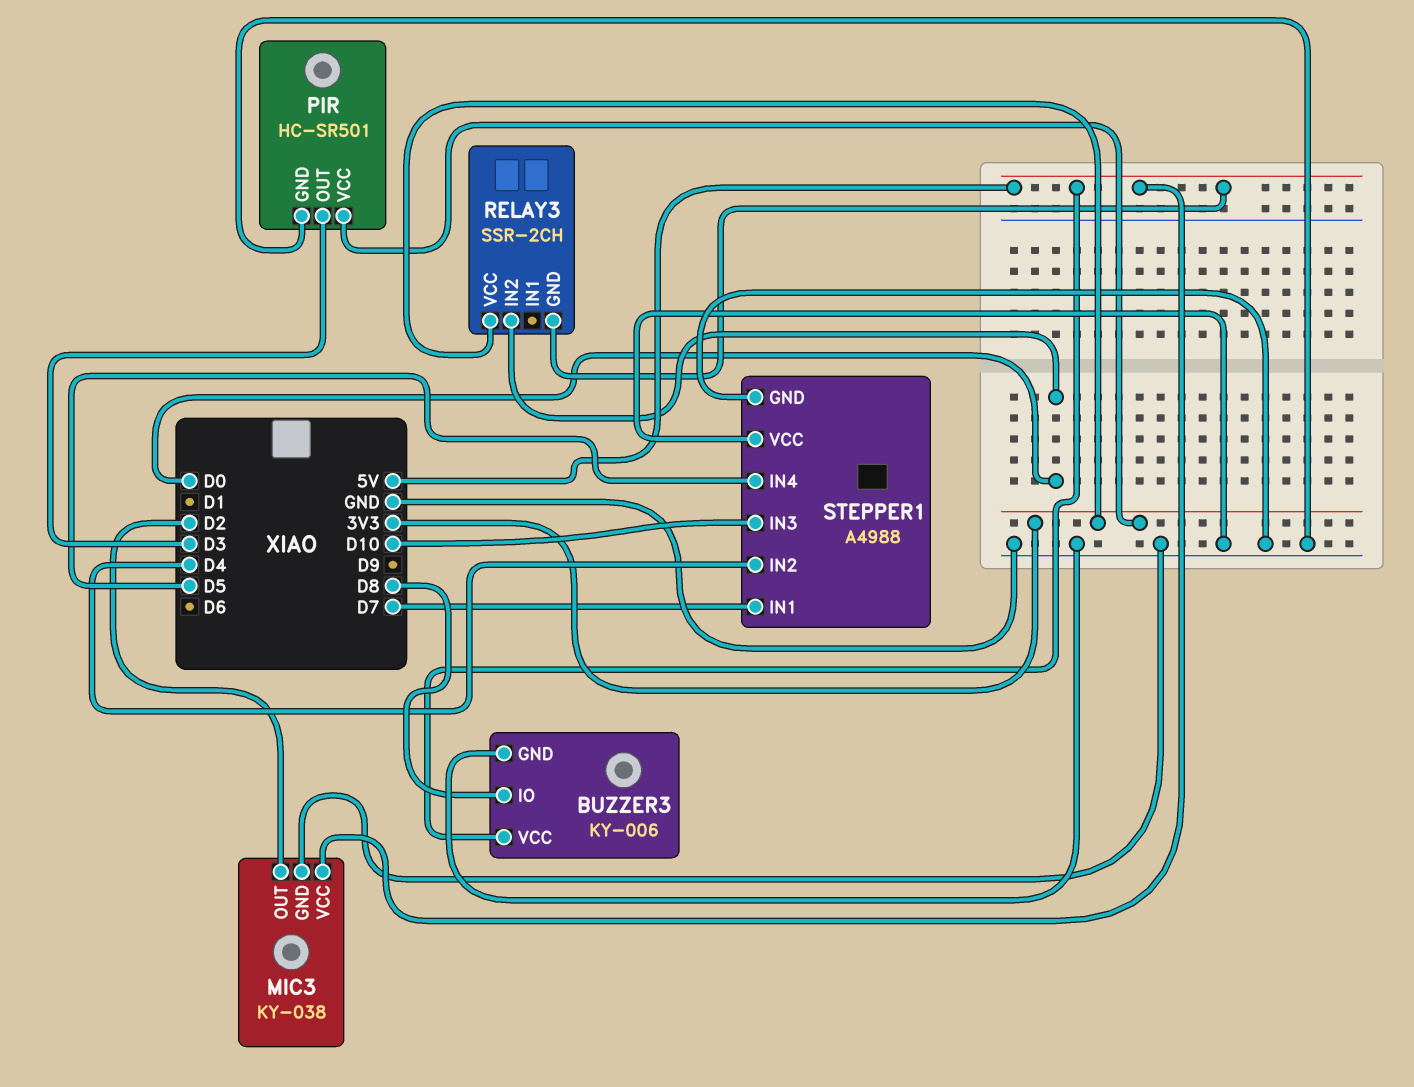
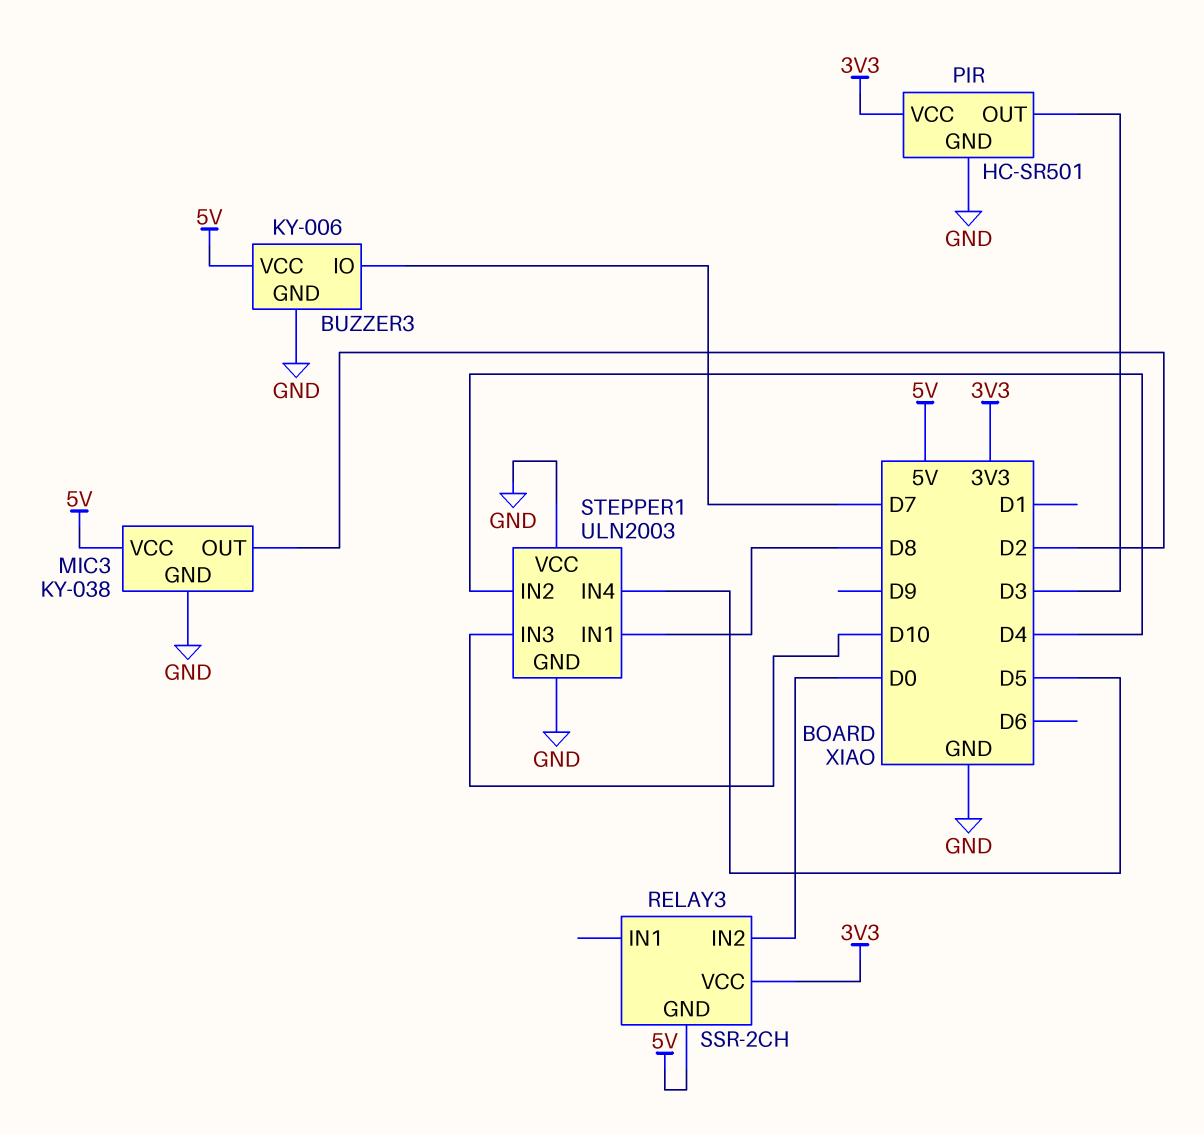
BUZZER3 pin IO: D8 -> D7
STEPPER1: A4988 -> ULN2003
STEPPER1 pin IN1: D7 -> D8

